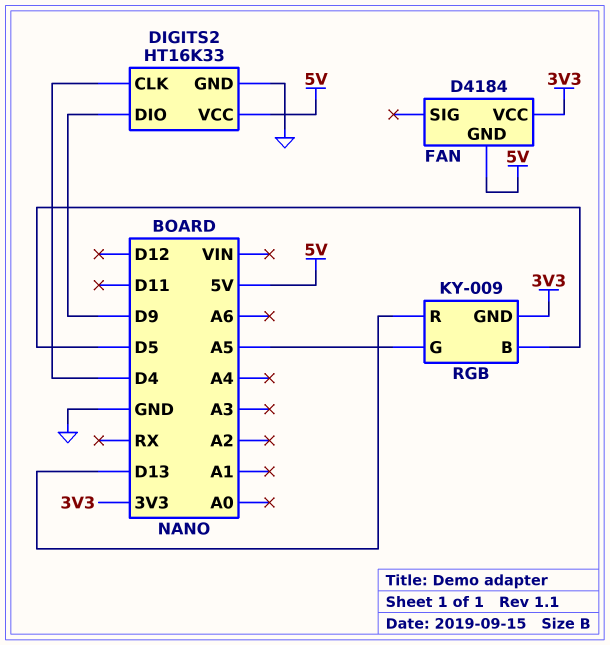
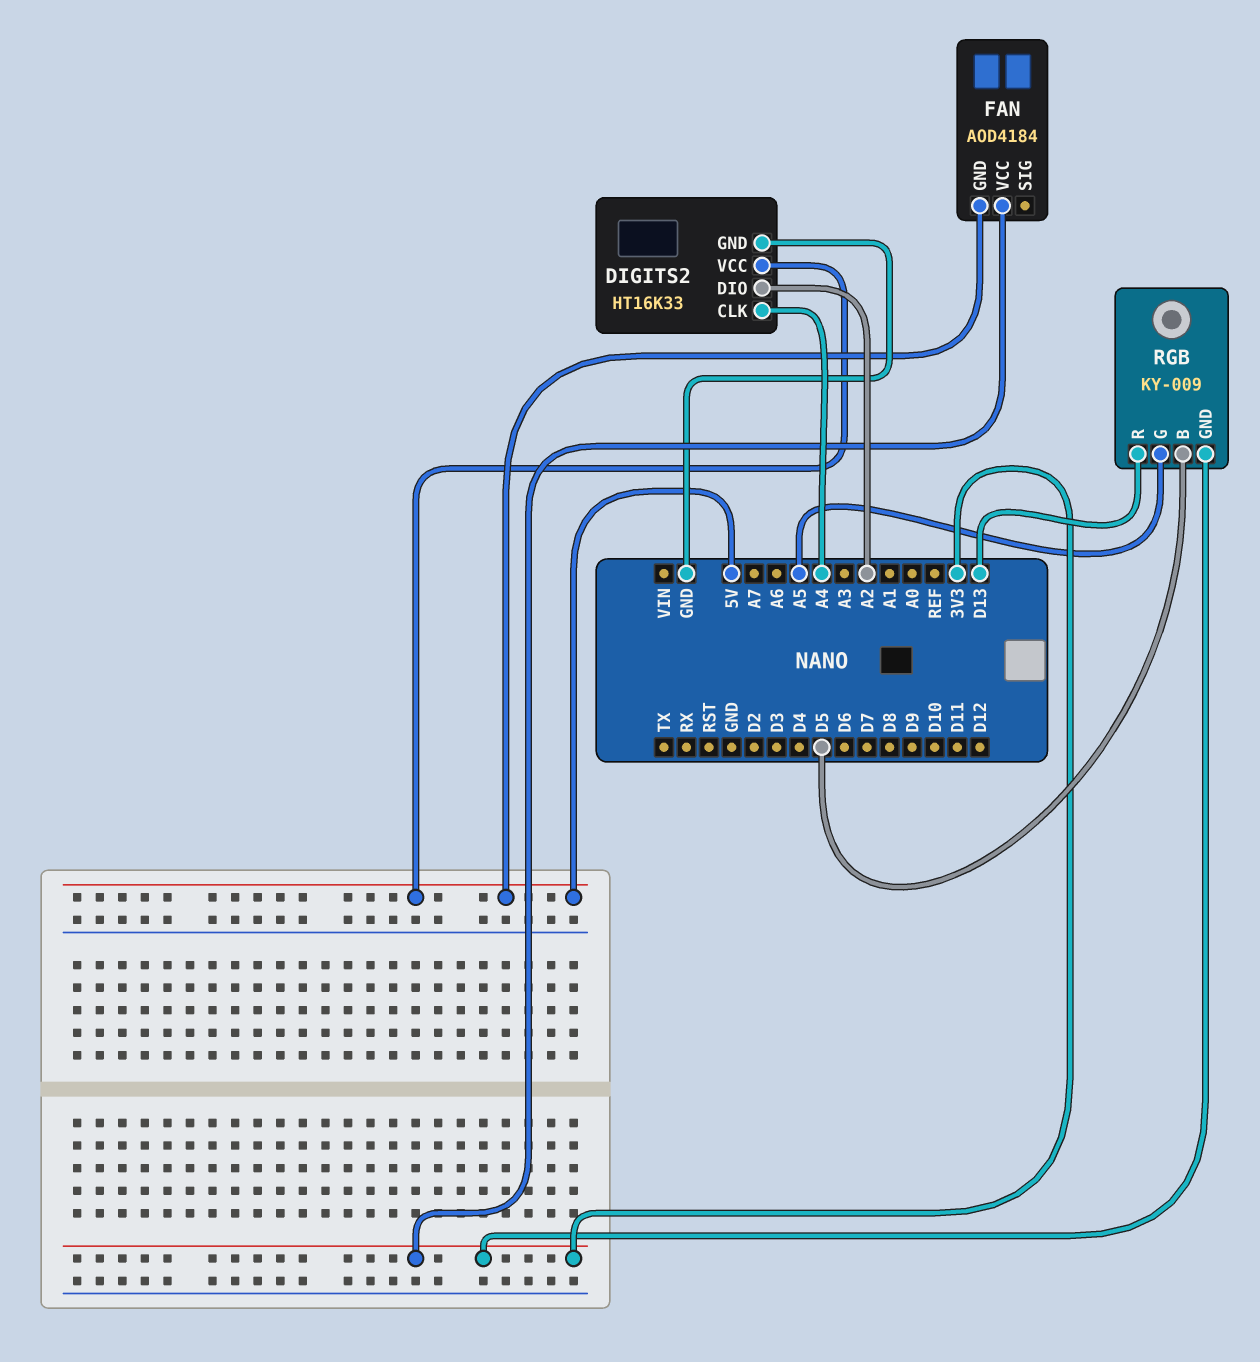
DIGITS2 pin CLK: D4 -> A4
DIGITS2 pin DIO: D9 -> A2
FAN: D4184 -> AOD4184

